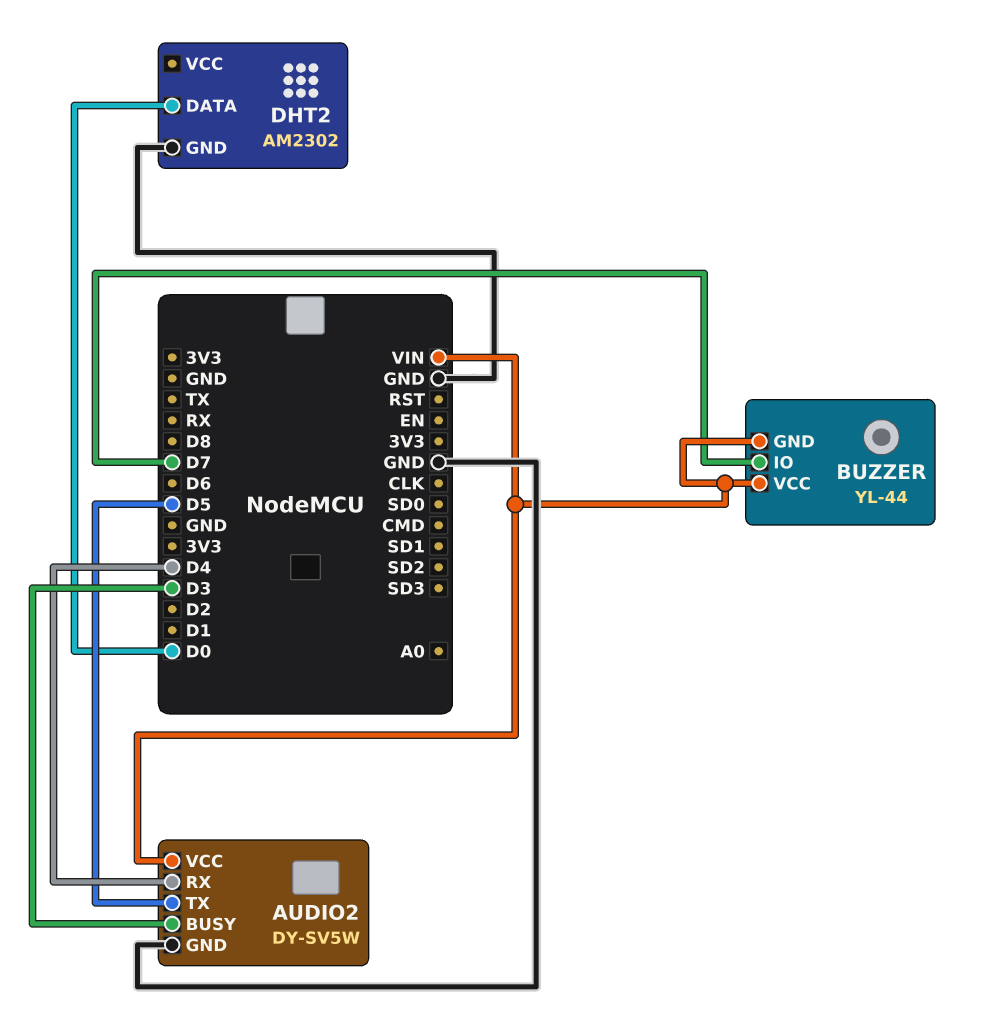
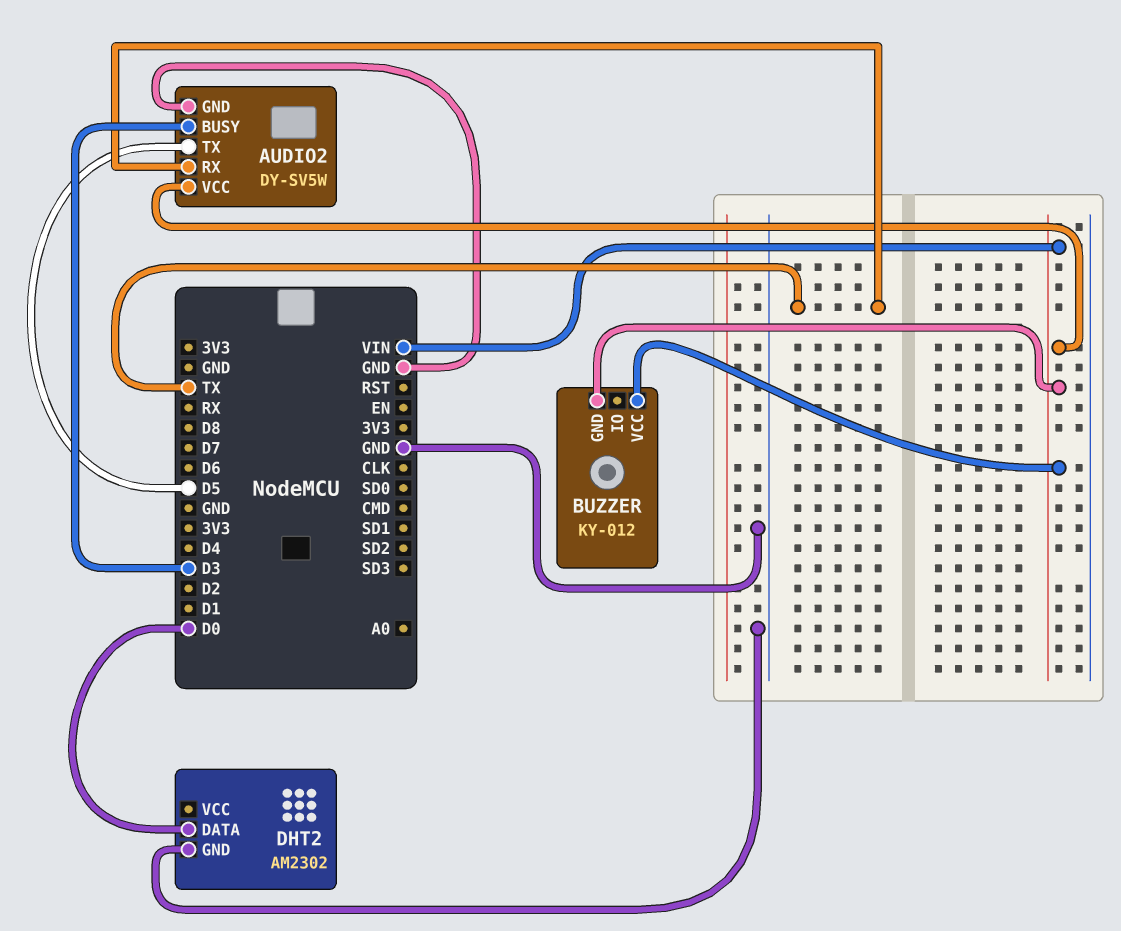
AUDIO2 pin RX: D4 -> TX
BUZZER: YL-44 -> KY-012
BUZZER pin IO: D7 -> none

